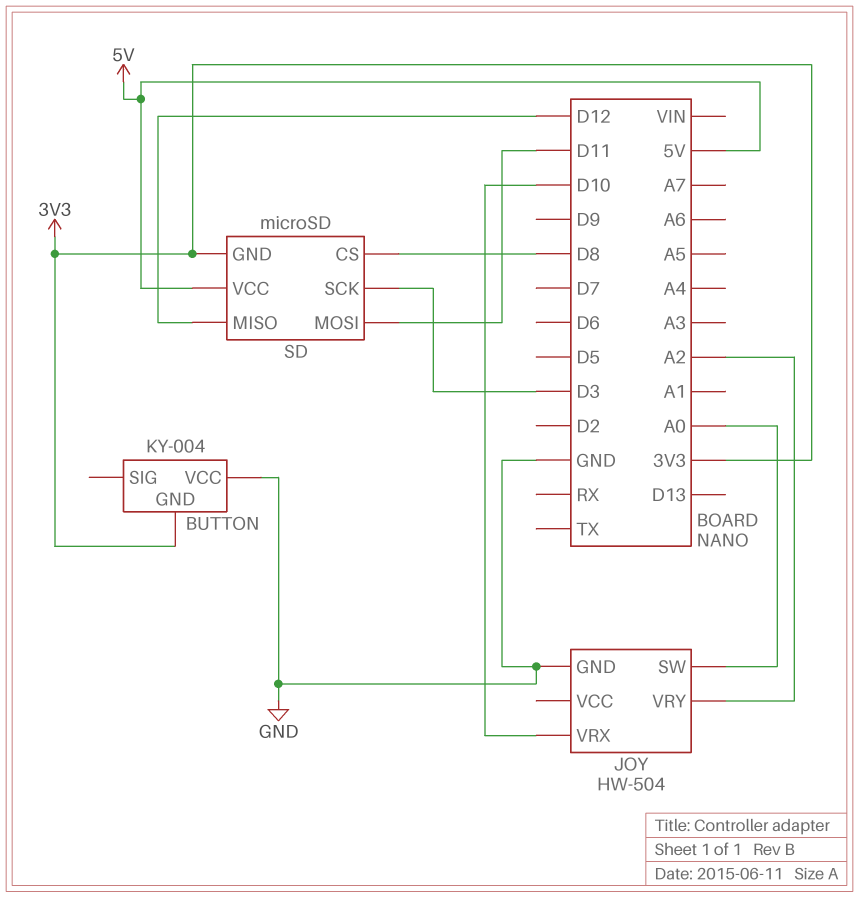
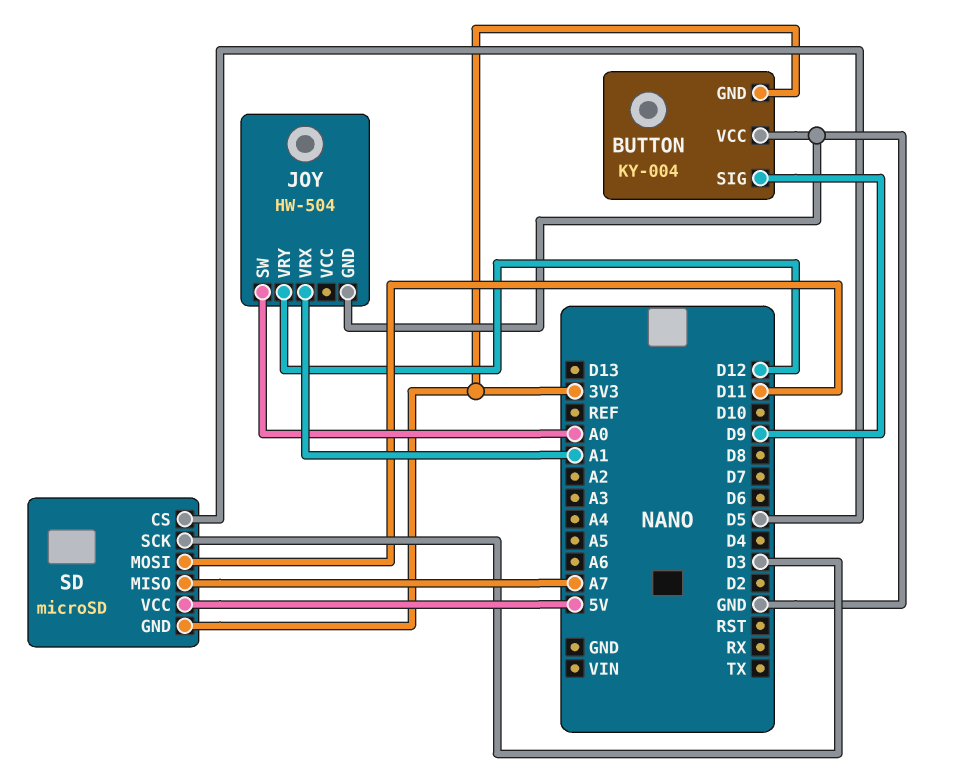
BUTTON pin SIG: none -> D9
JOY pin VRX: D10 -> A1
JOY pin VRY: A2 -> D12
SD pin CS: D8 -> D5
SD pin MISO: D12 -> A7

